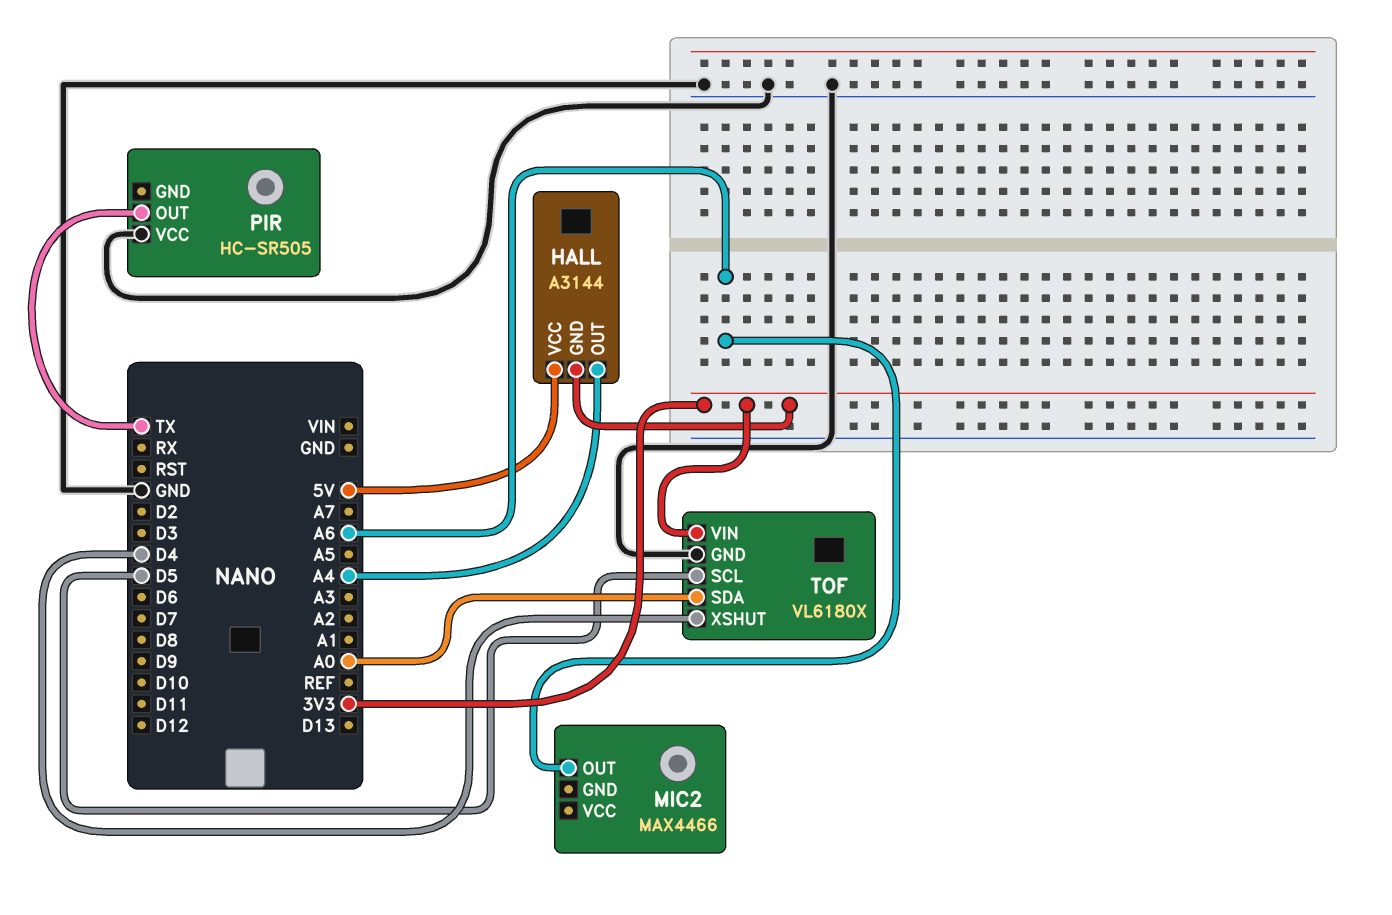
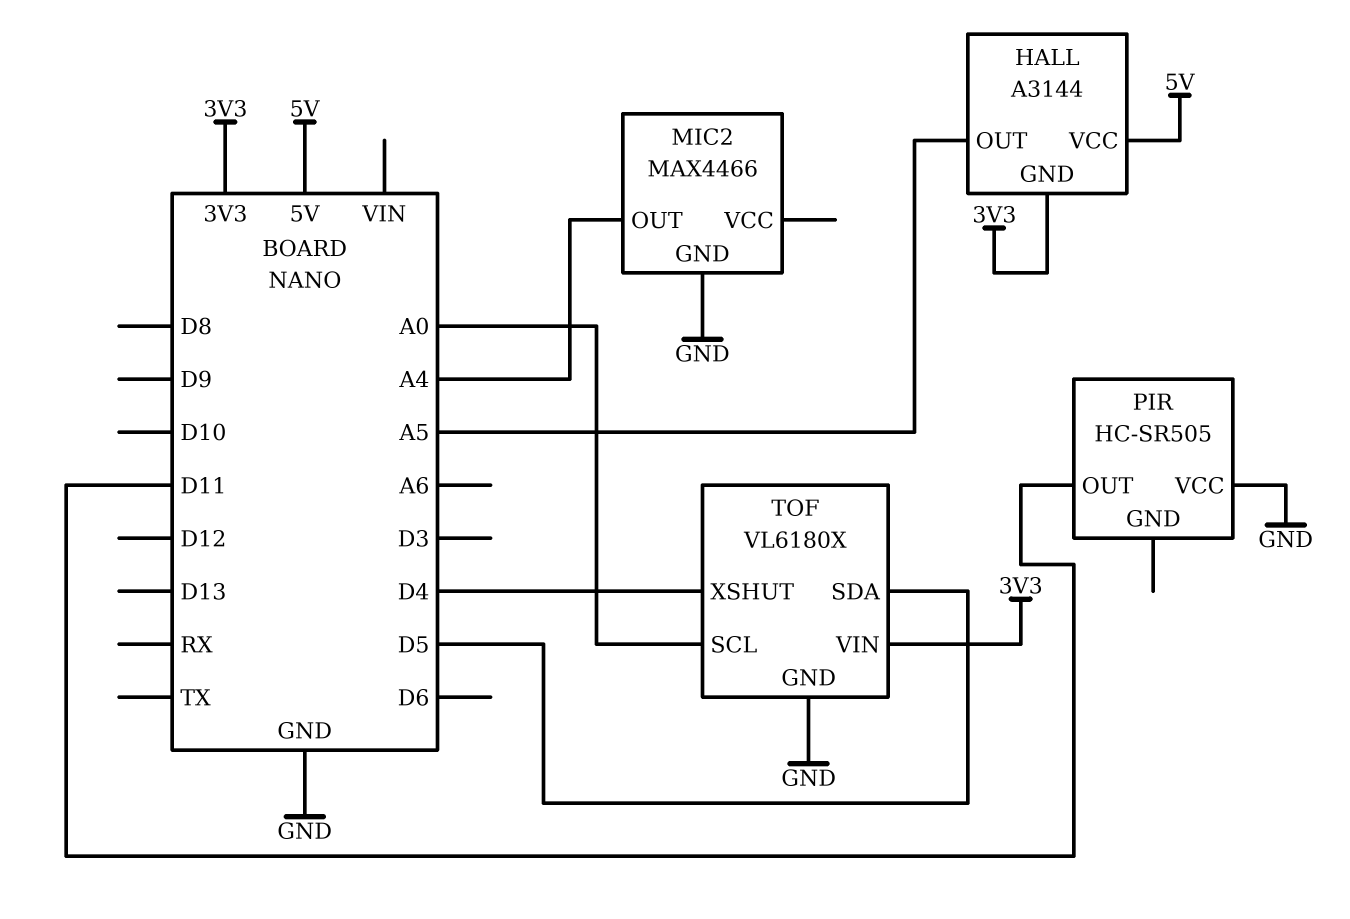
HALL pin OUT: A4 -> A5
MIC2 pin GND: none -> GND
MIC2 pin OUT: A6 -> A4
PIR pin OUT: TX -> D11
TOF pin SCL: D5 -> A0
TOF pin SDA: A0 -> D5

